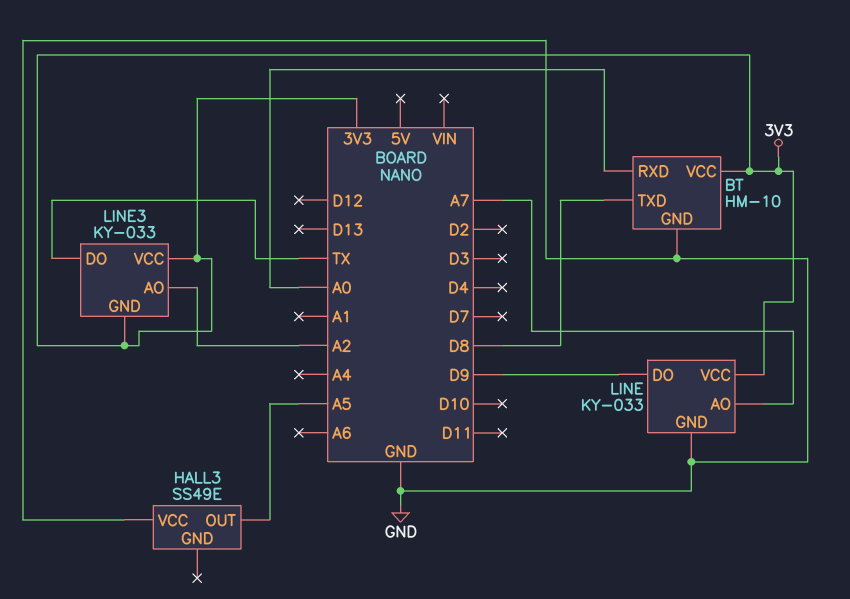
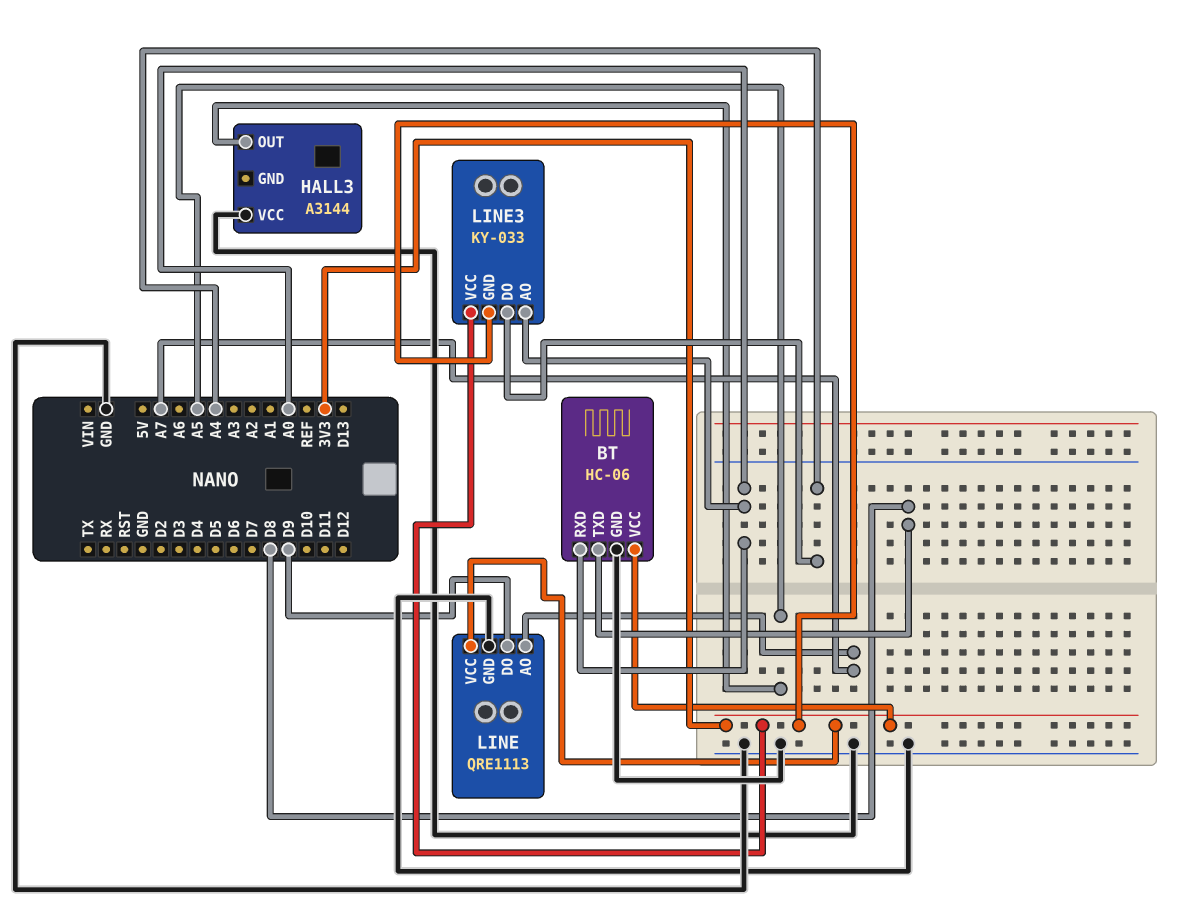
BT: HM-10 -> HC-06
HALL3: SS49E -> A3144
LINE: KY-033 -> QRE1113
LINE3 pin AO: A2 -> A0
LINE3 pin DO: TX -> A4

